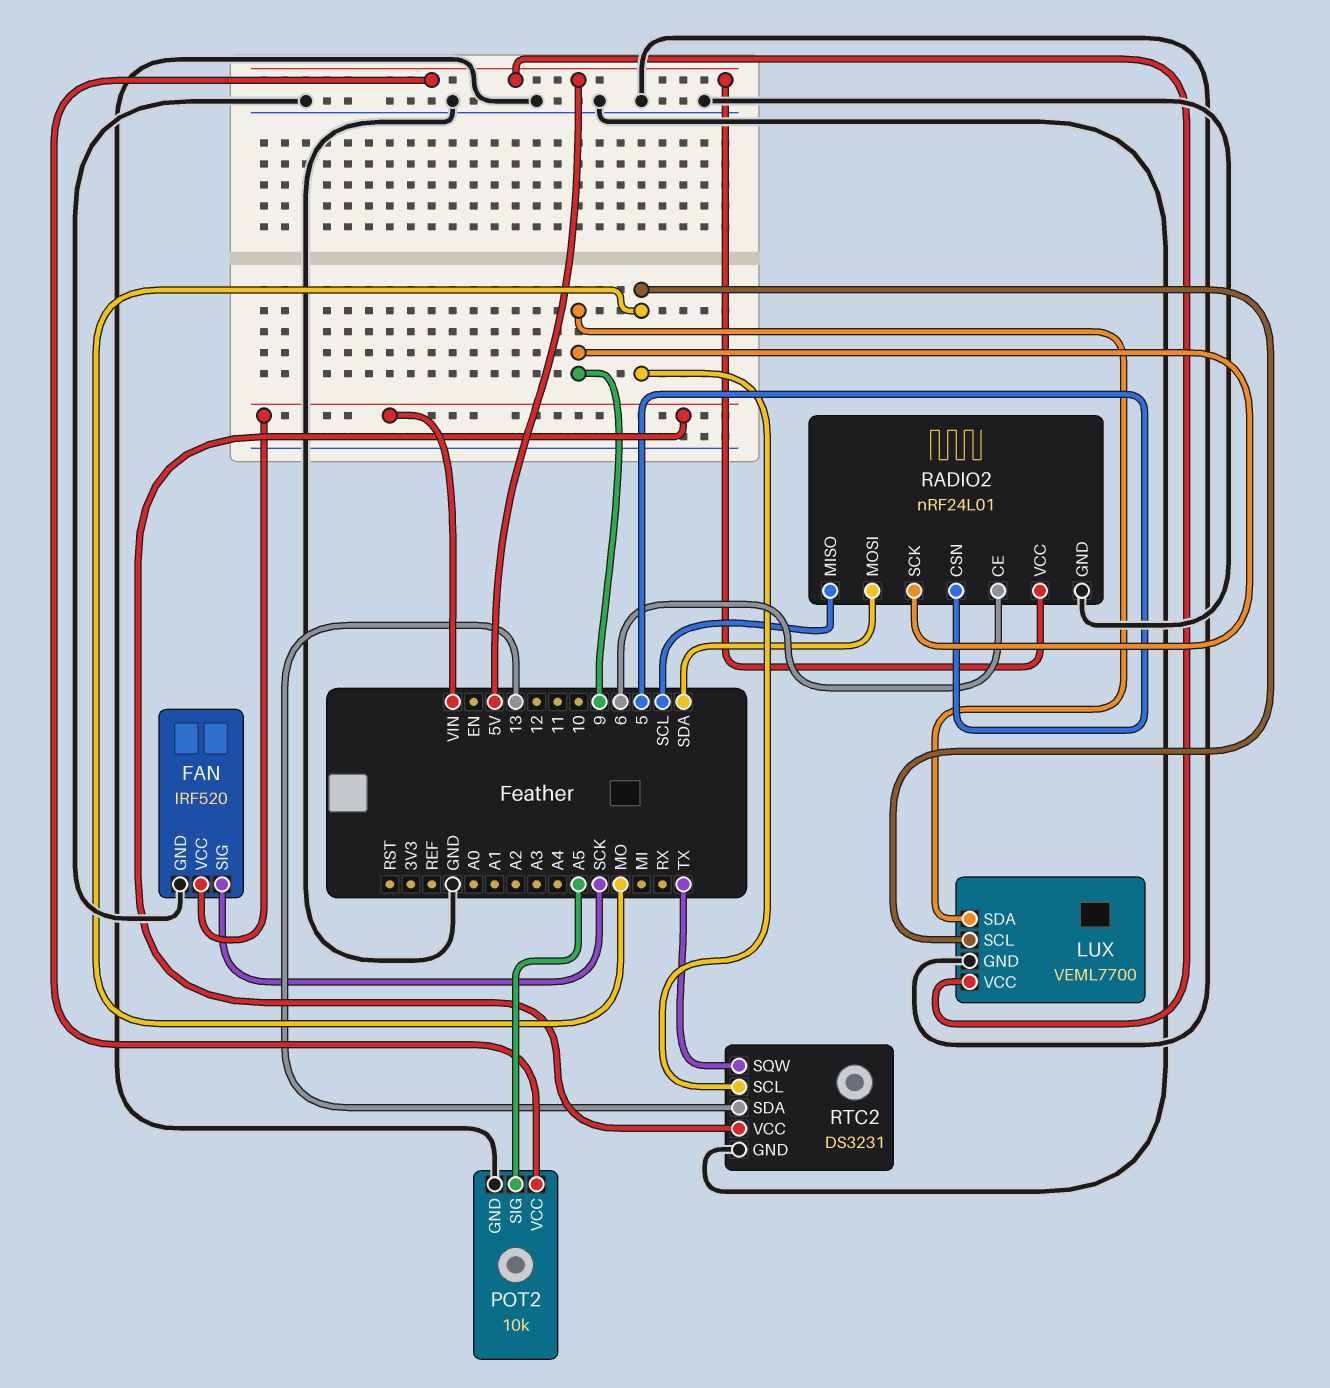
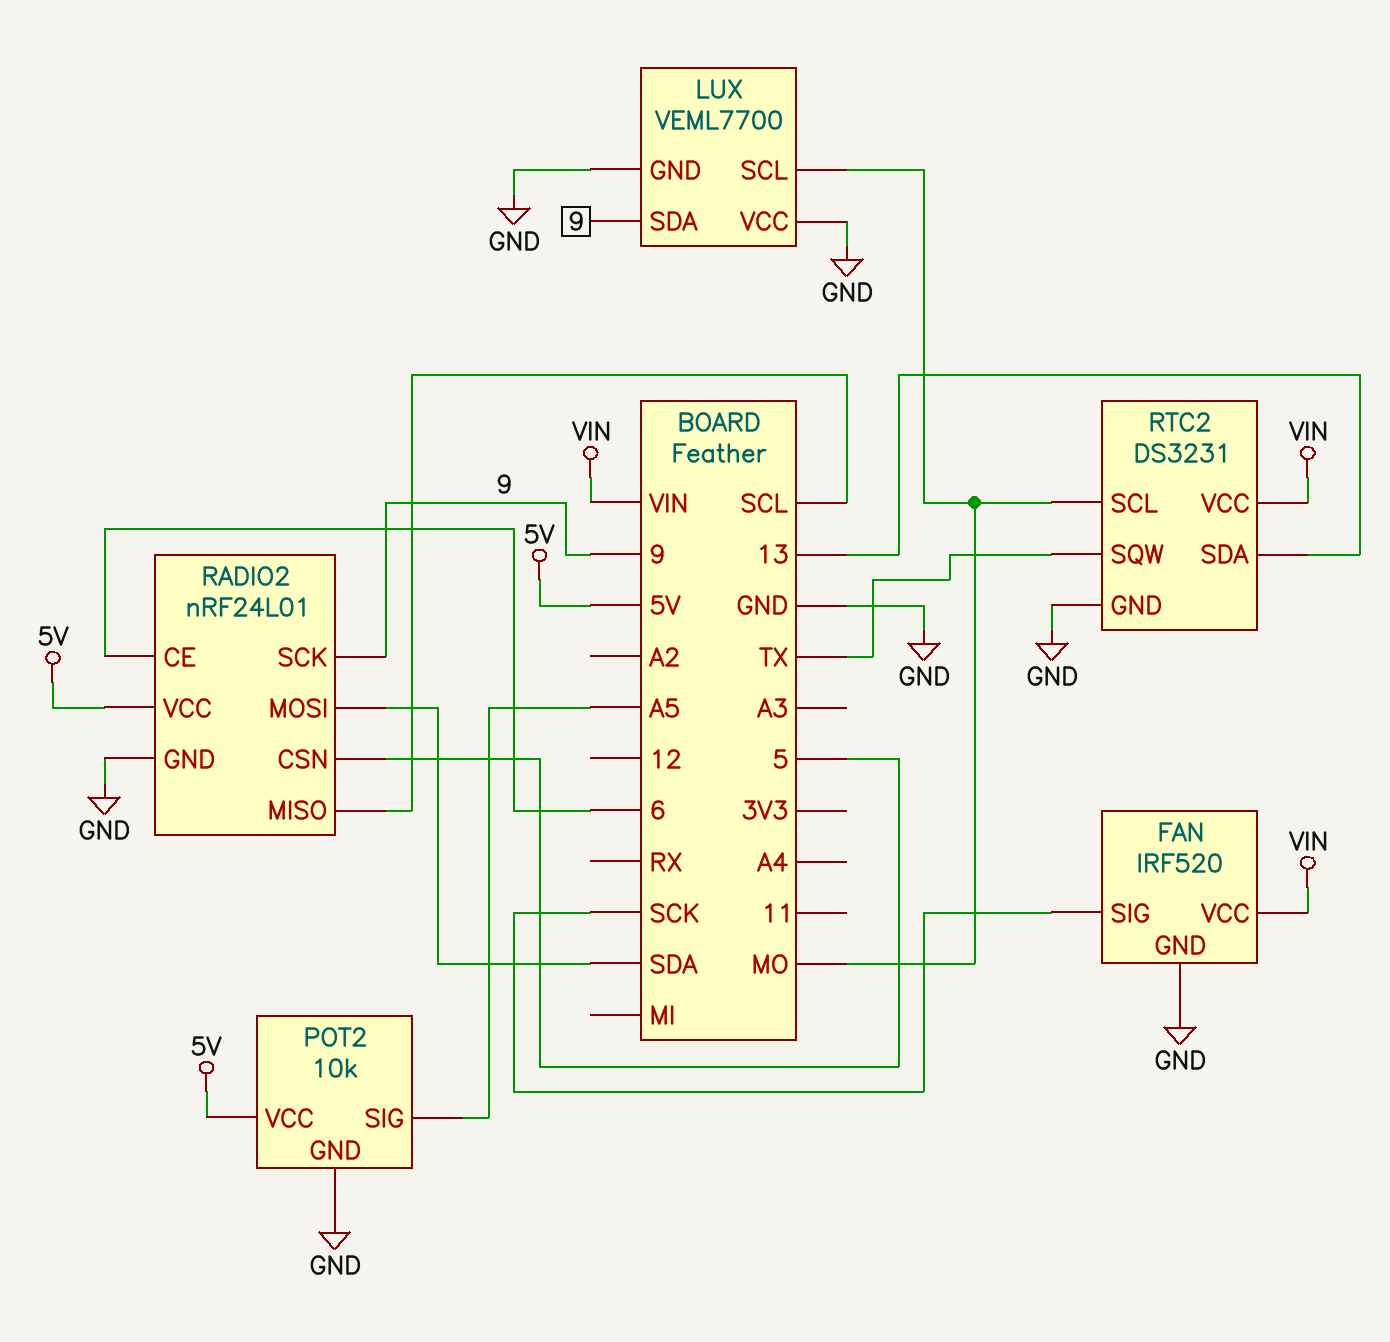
LUX pin VCC: 5V -> GND

